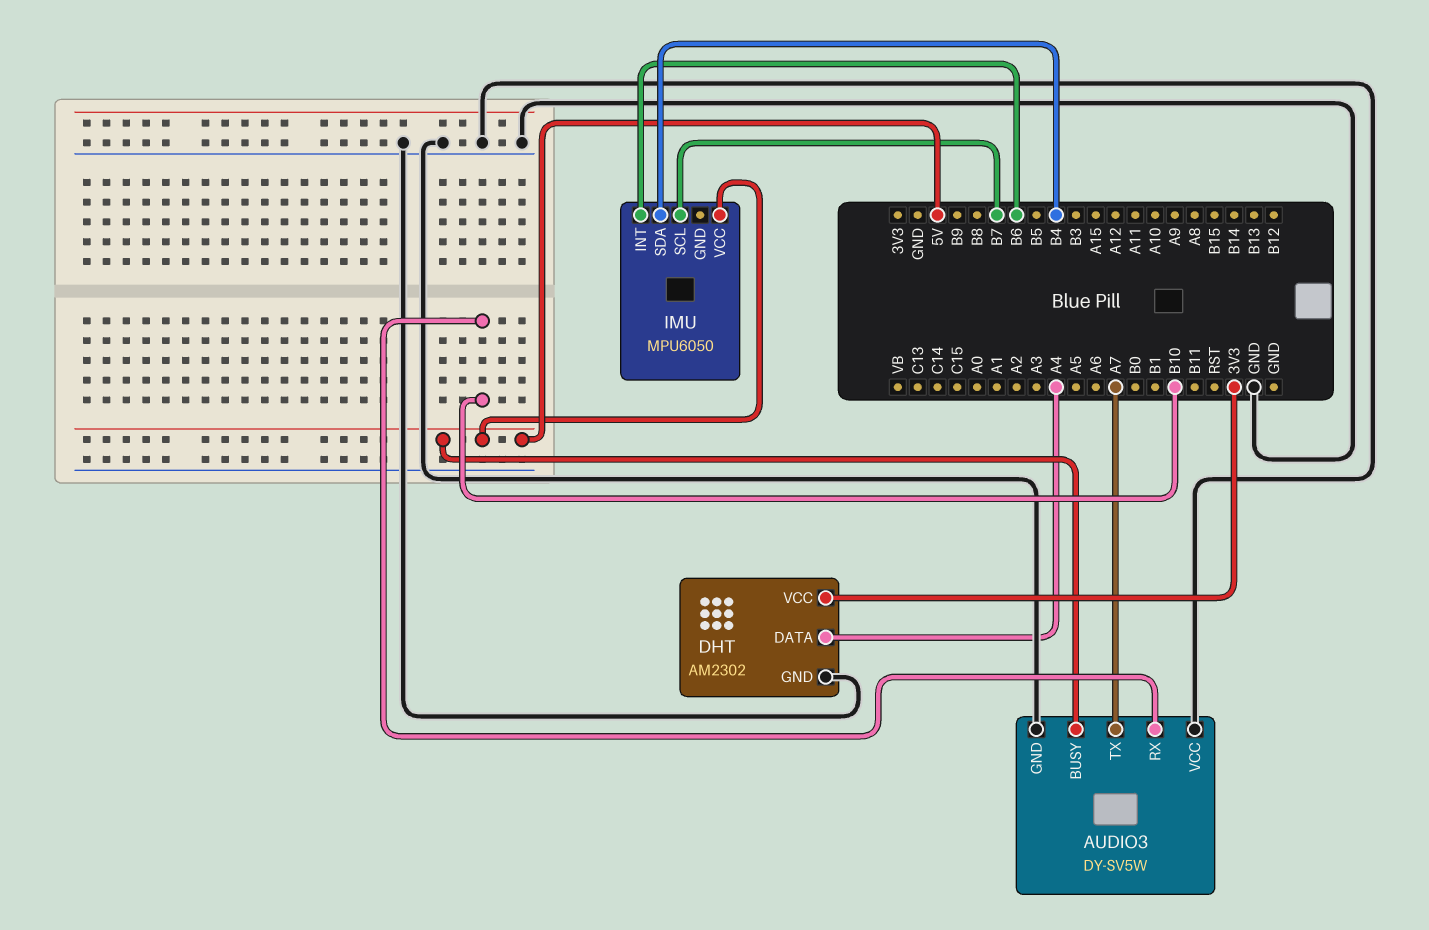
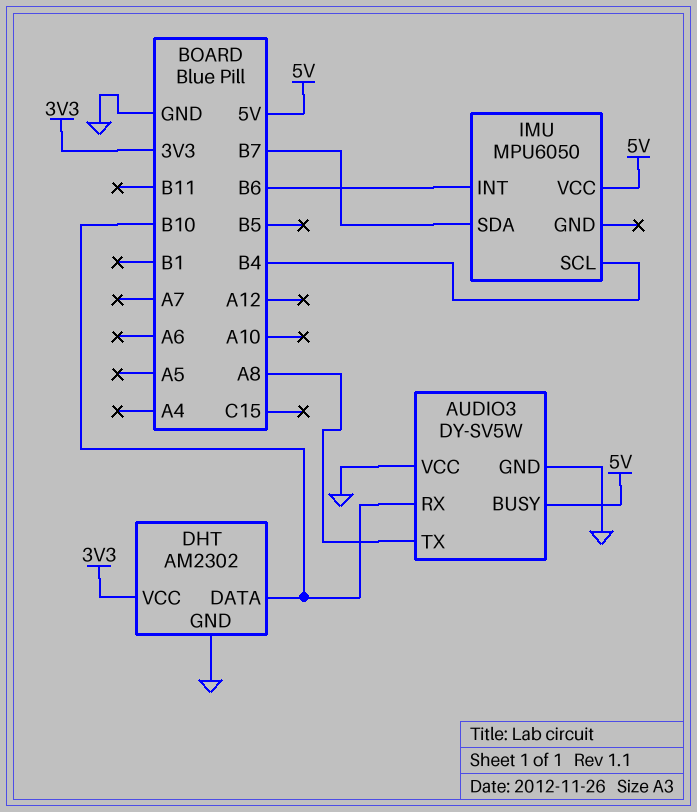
AUDIO3 pin TX: A7 -> A8
DHT pin DATA: A4 -> B10
IMU pin SCL: B7 -> B4
IMU pin SDA: B4 -> B7

